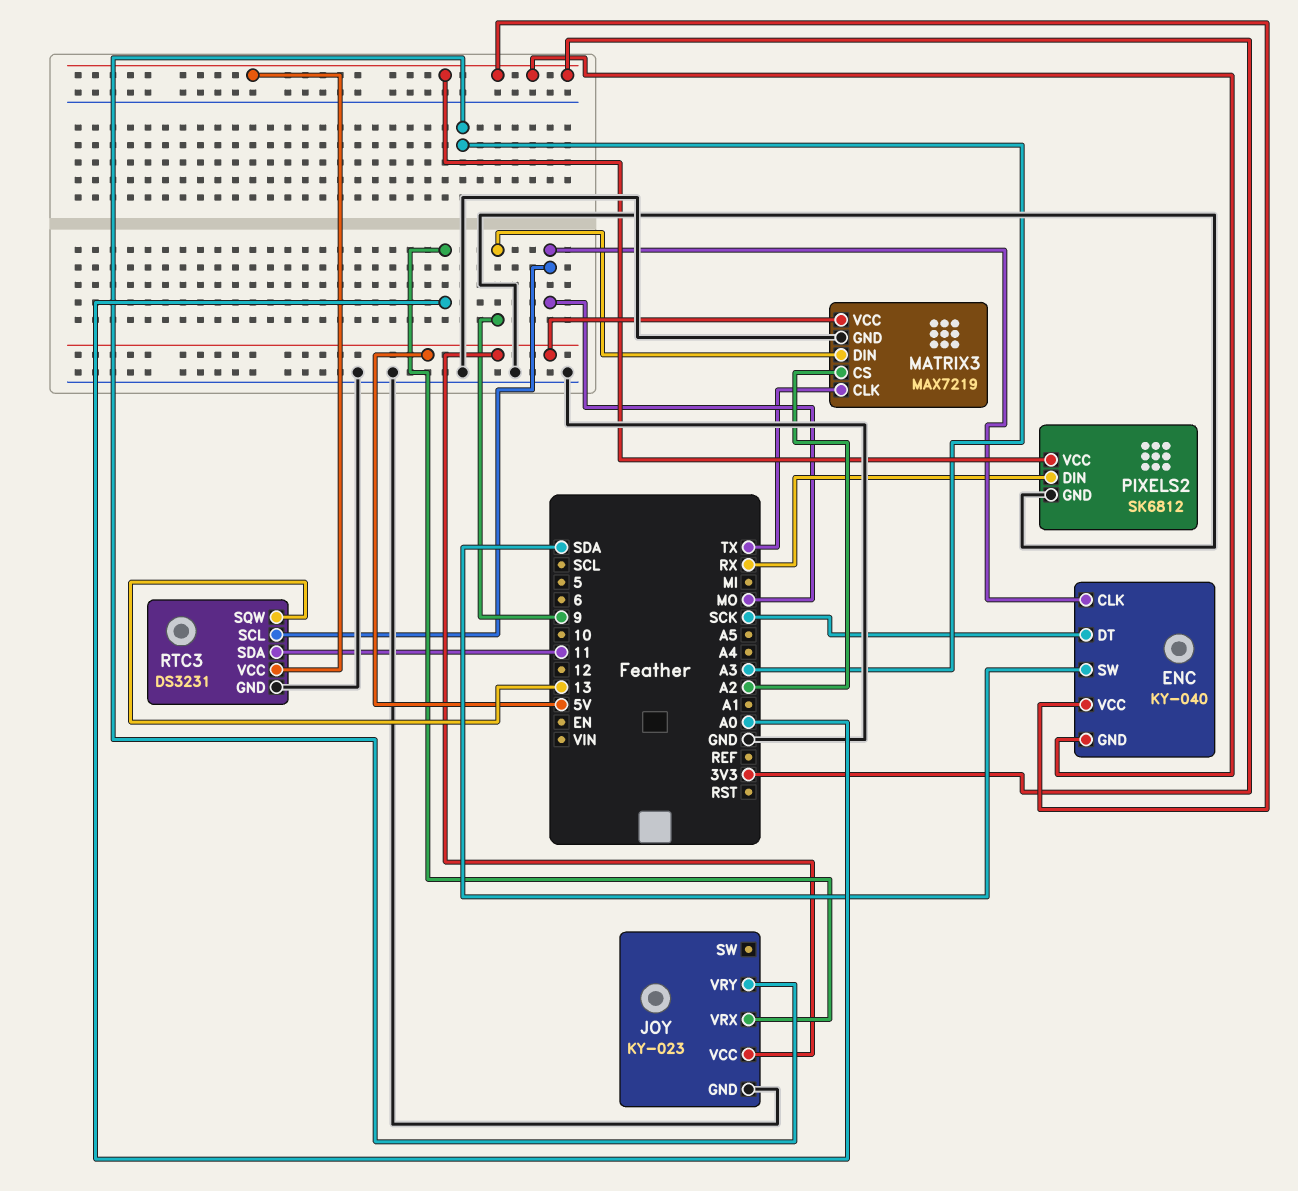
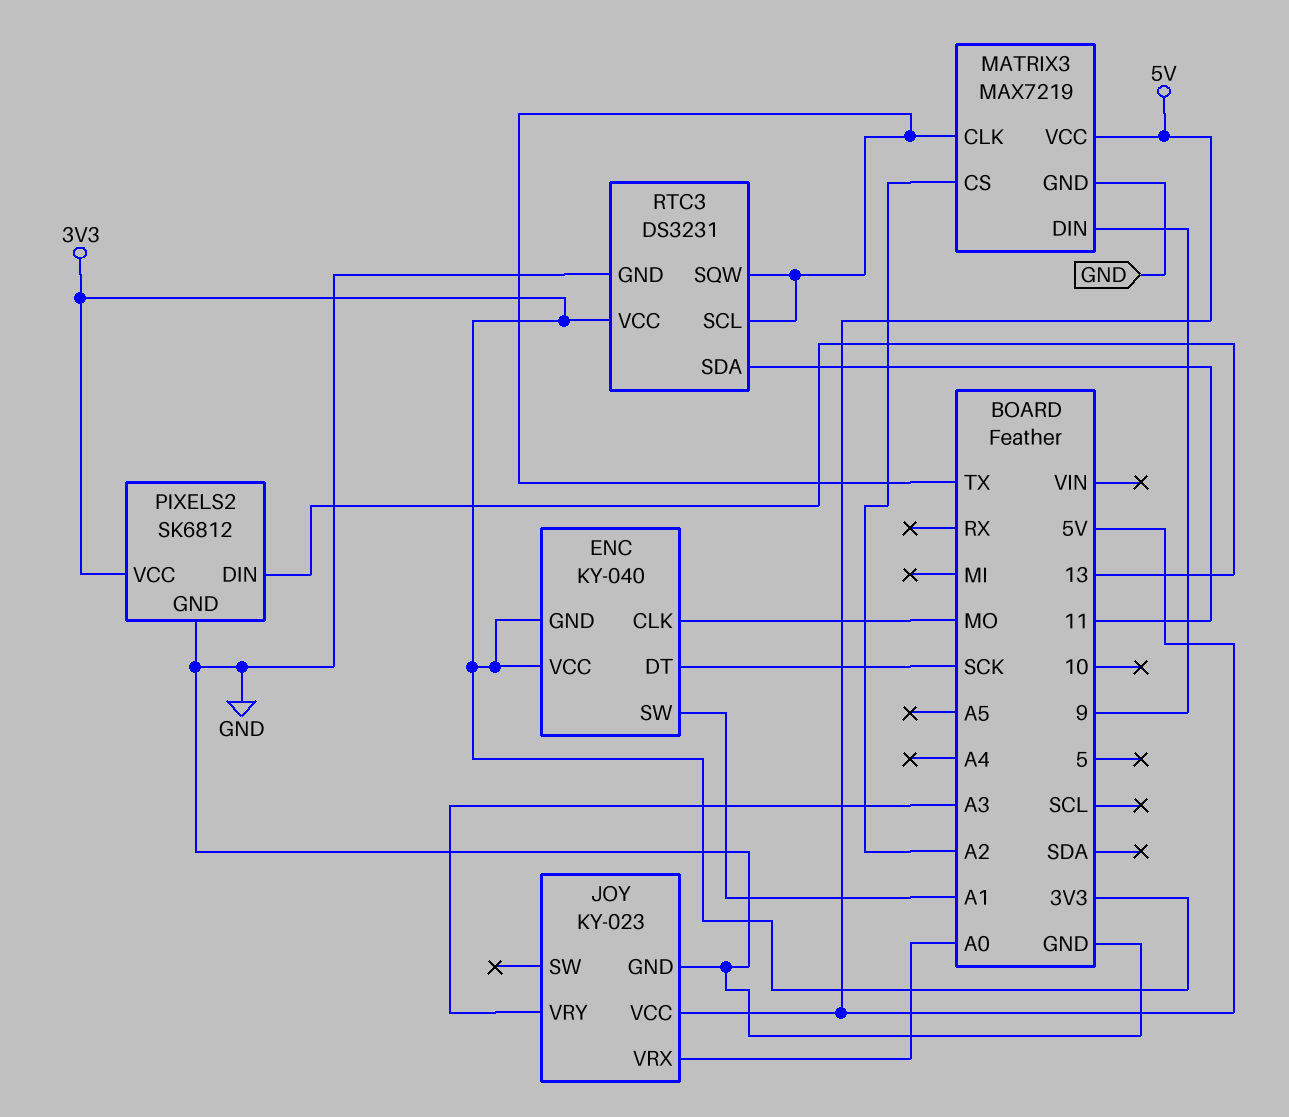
ENC pin SW: SDA -> A1
PIXELS2 pin DIN: RX -> 13
RTC3 pin SCL: MO -> TX
RTC3 pin SQW: 13 -> TX

